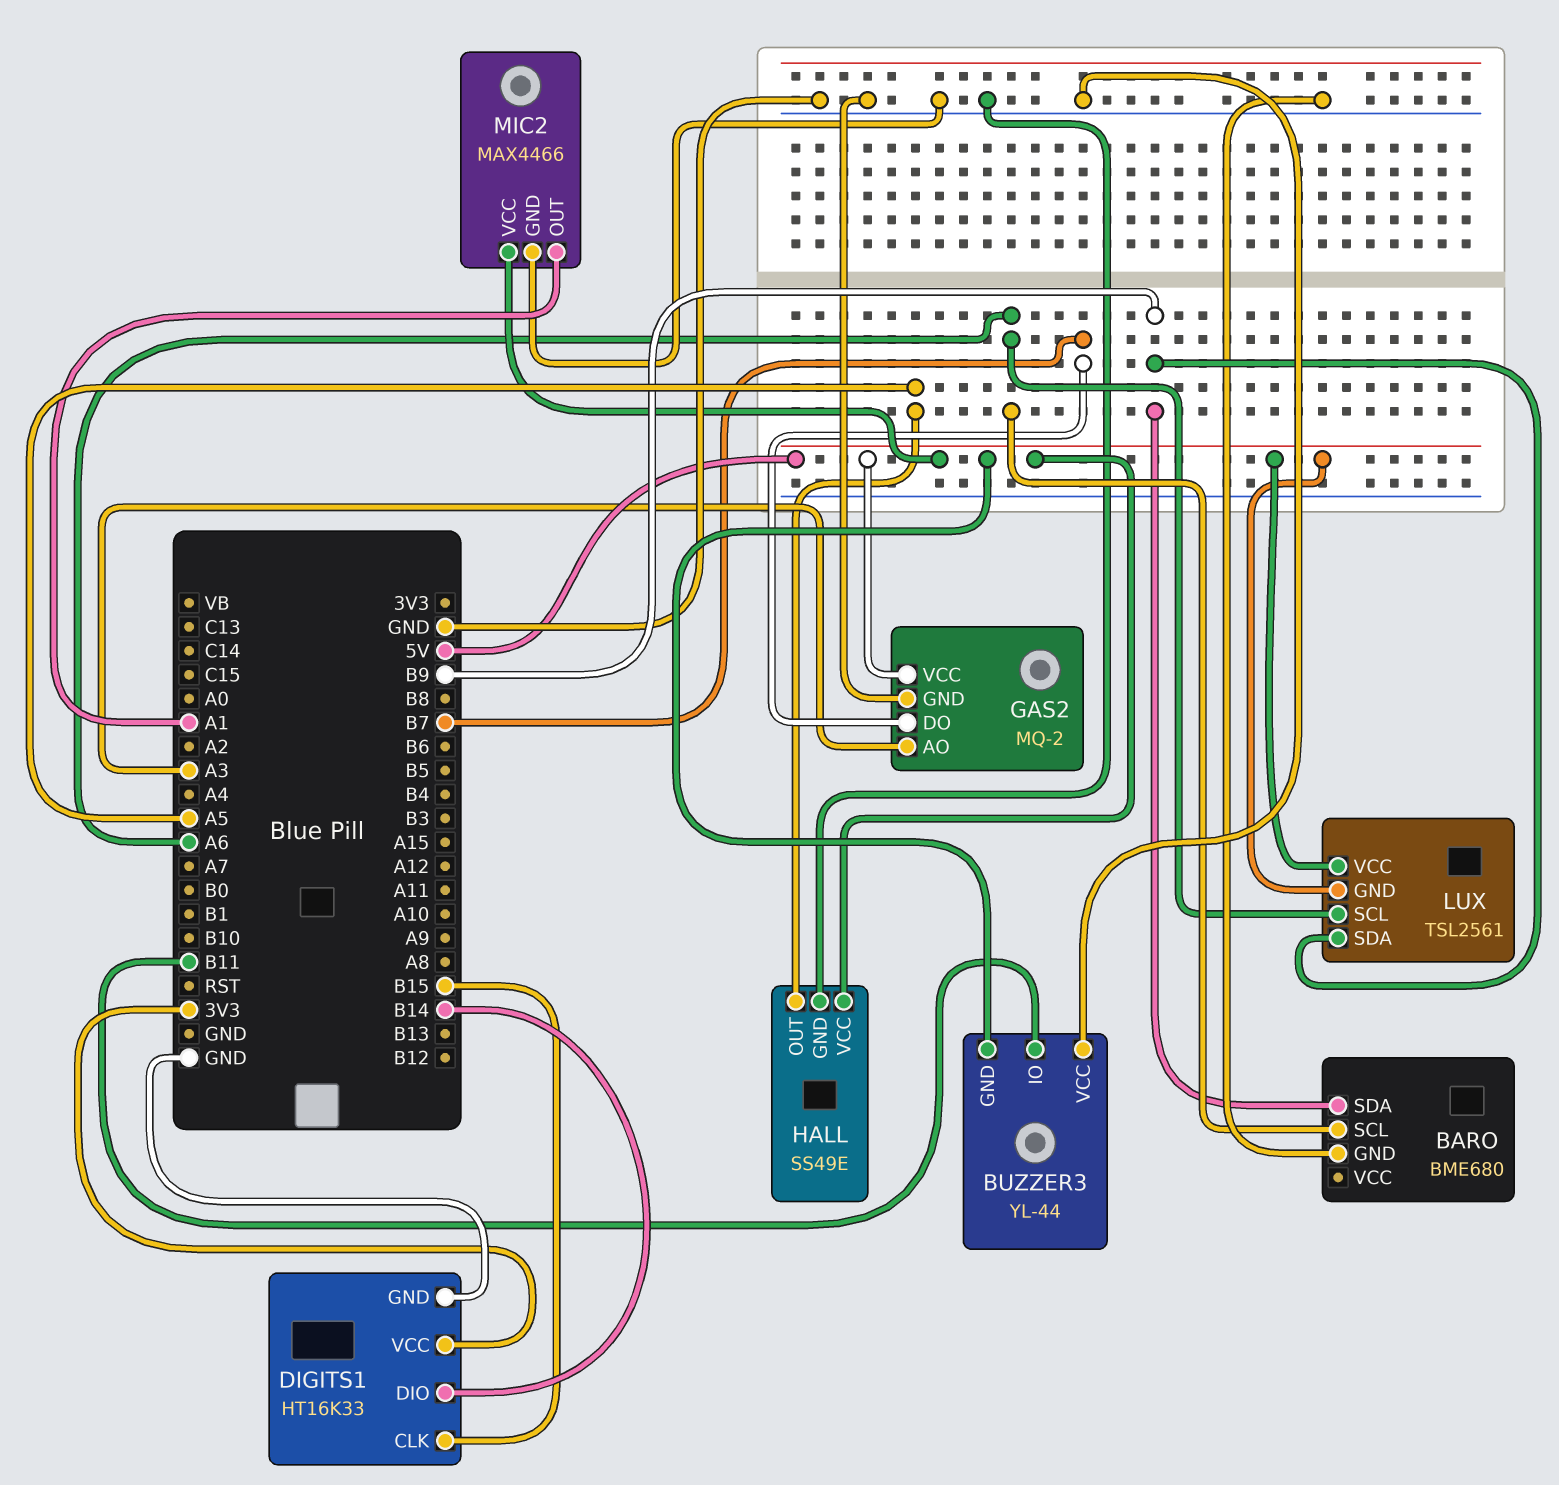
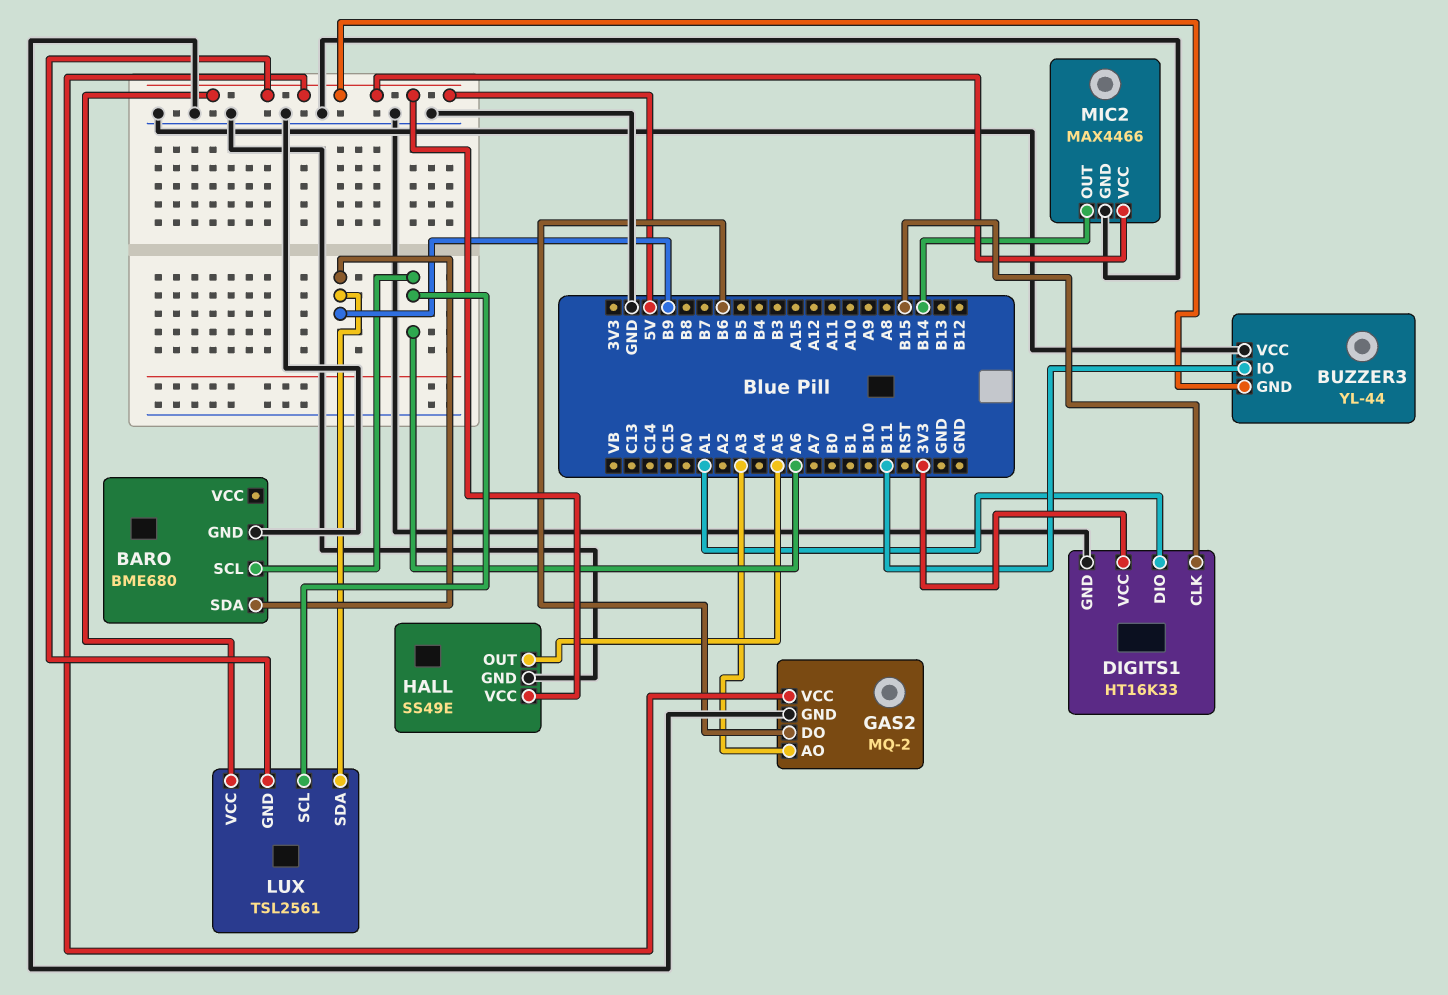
DIGITS1 pin DIO: B14 -> A1
GAS2 pin DO: B7 -> B6
MIC2 pin OUT: A1 -> B14

